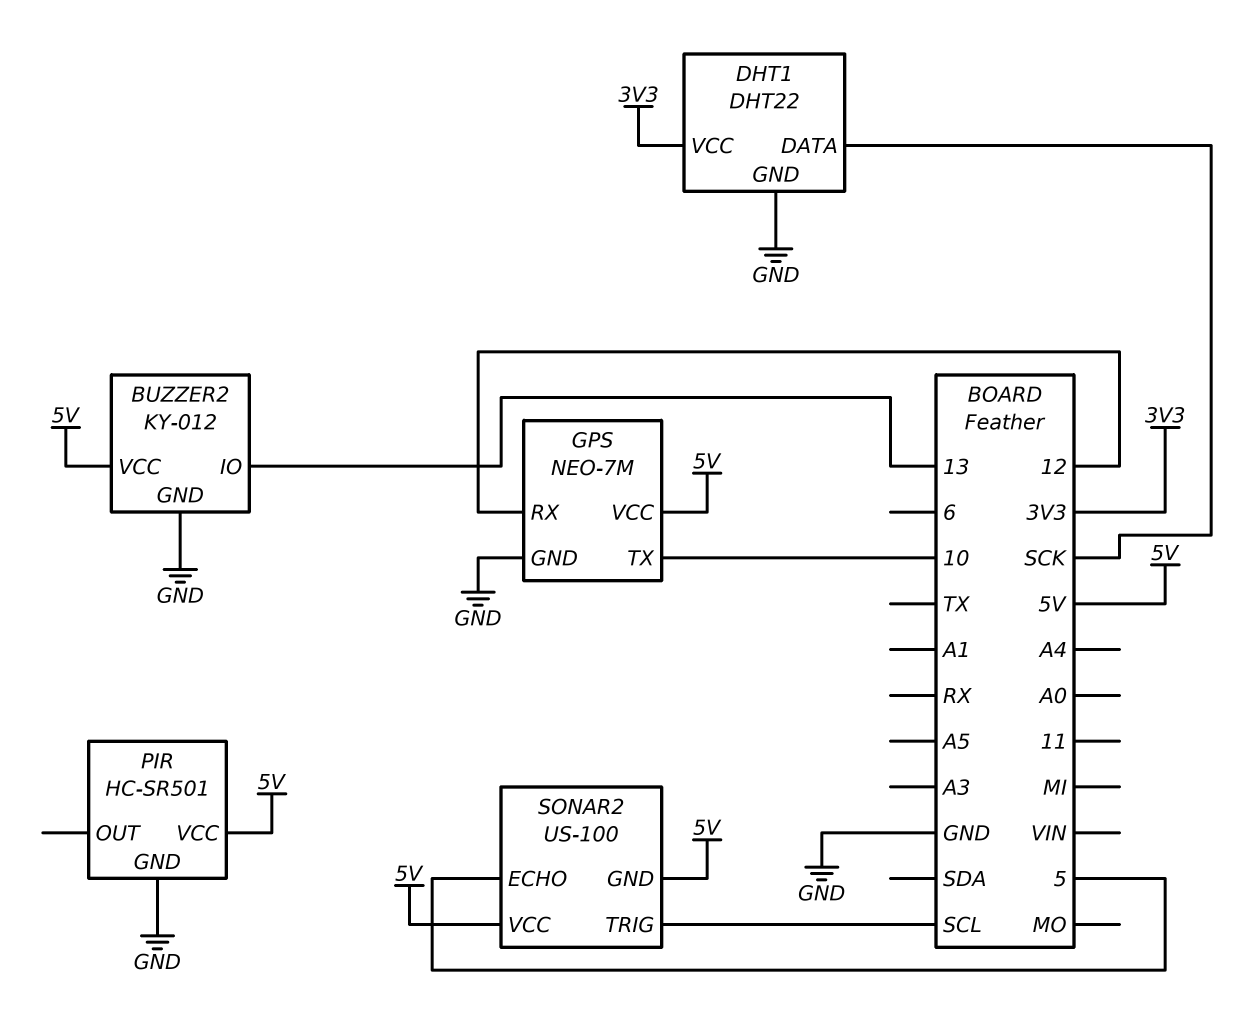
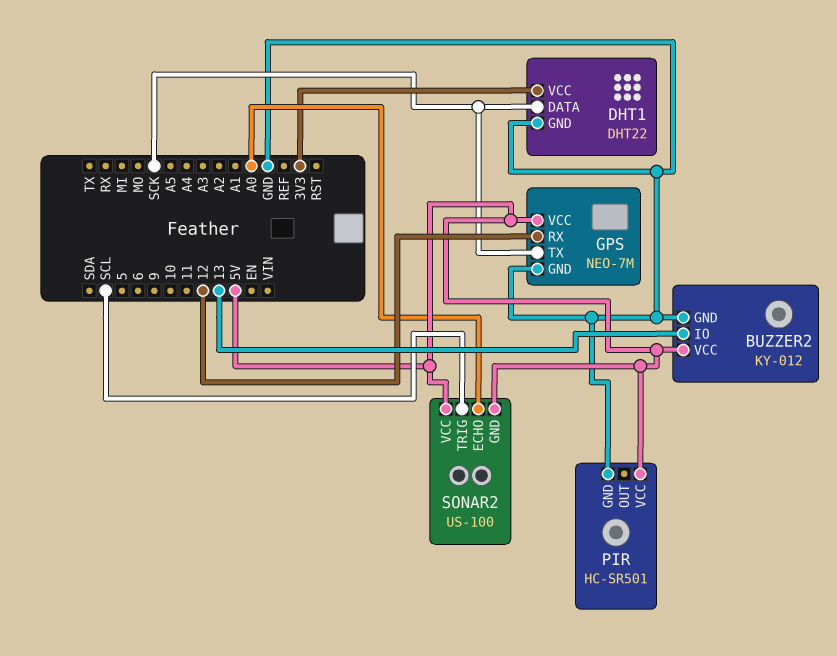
GPS pin TX: 10 -> SCK
SONAR2 pin ECHO: 5 -> A0

